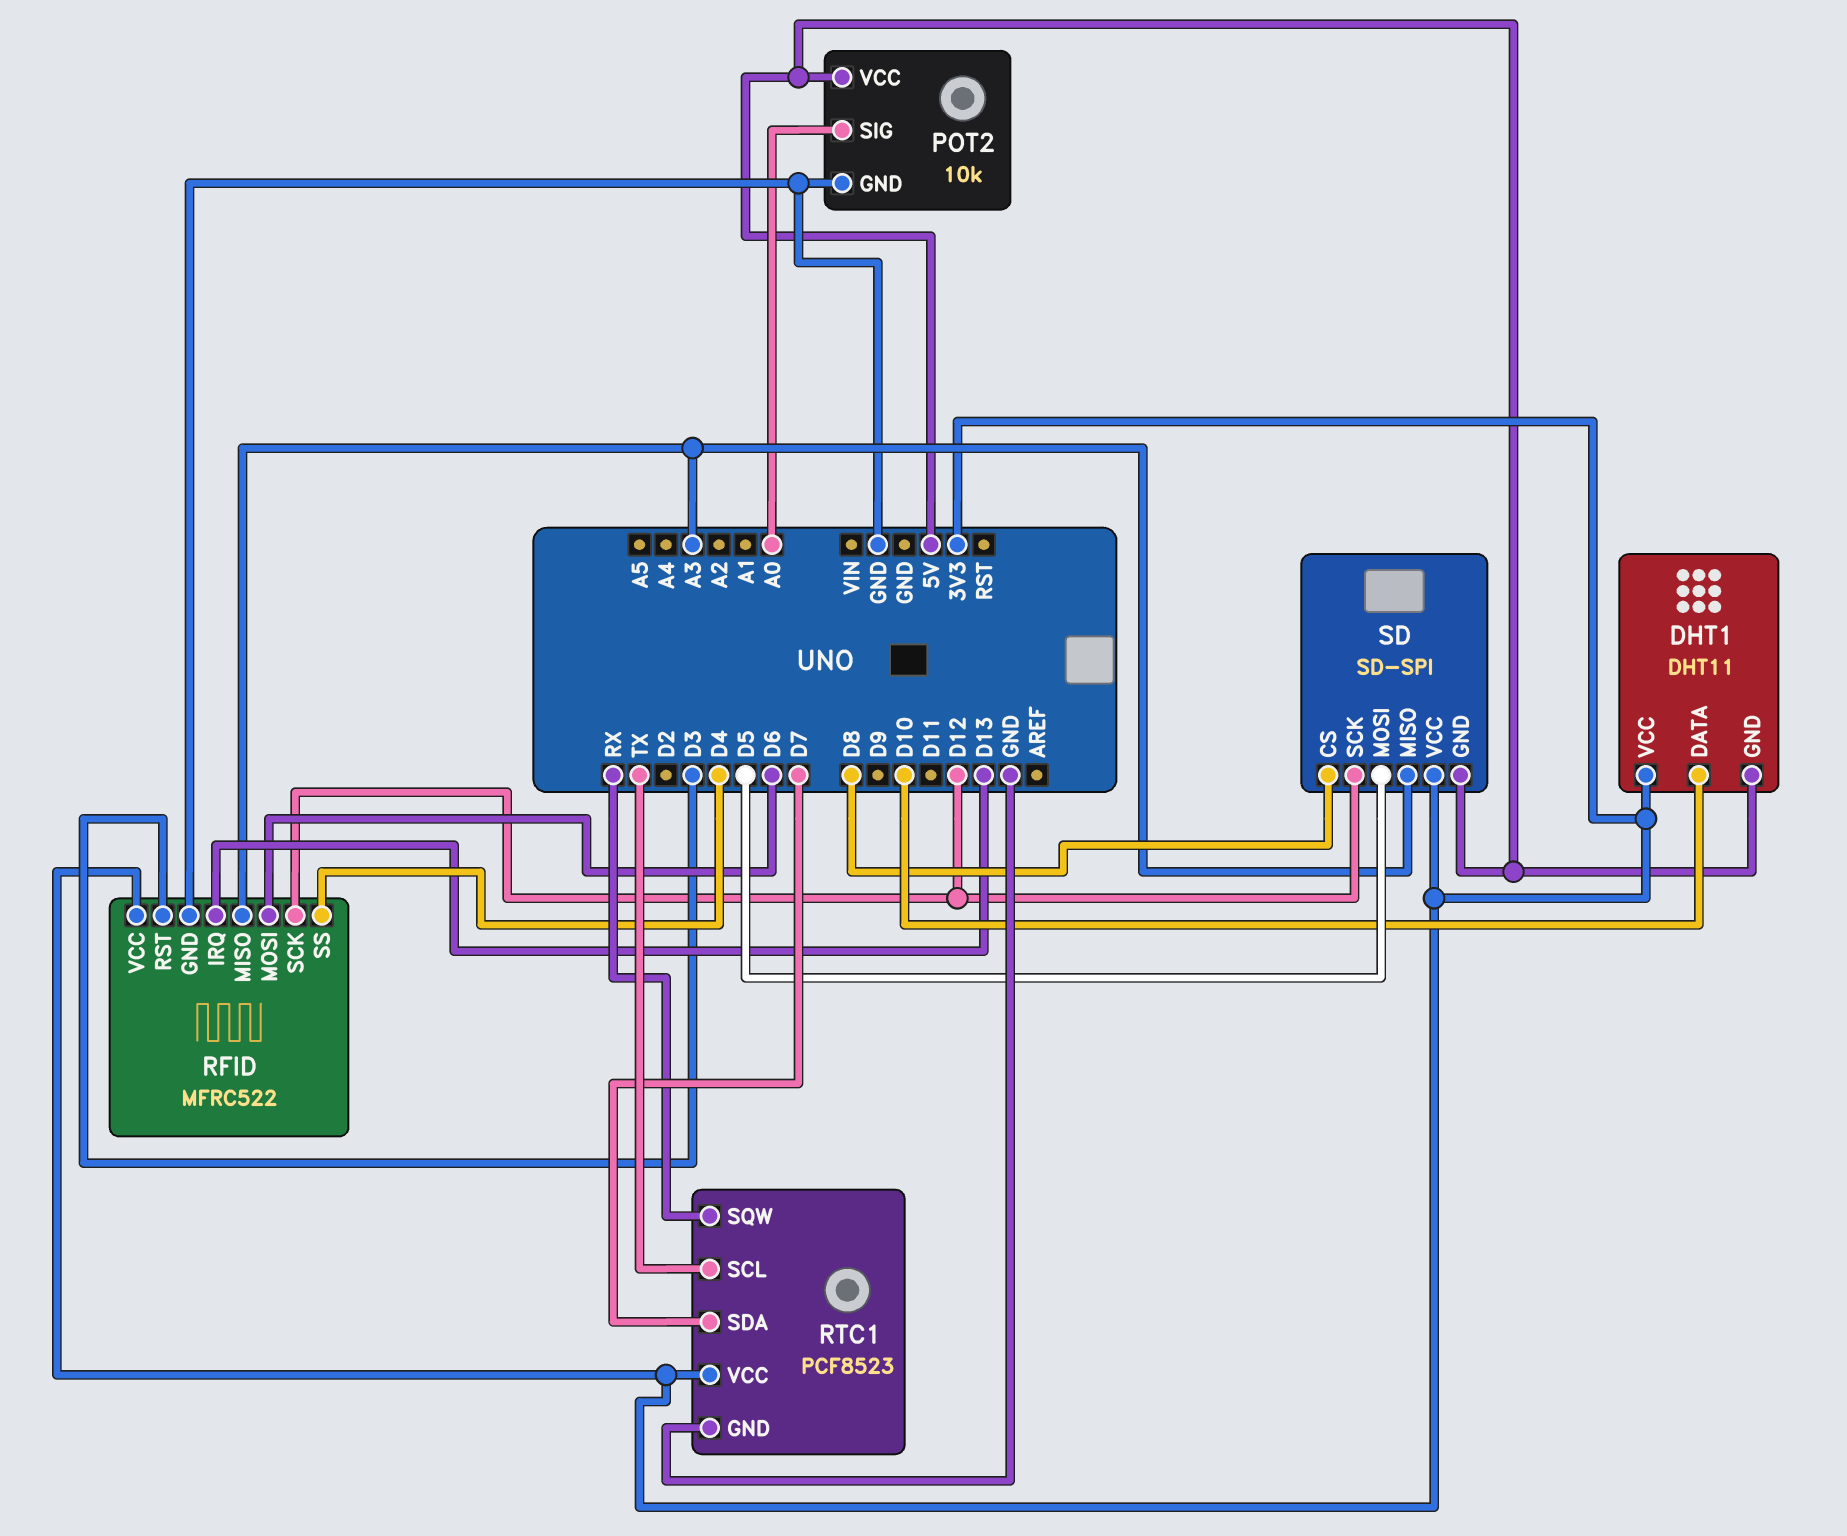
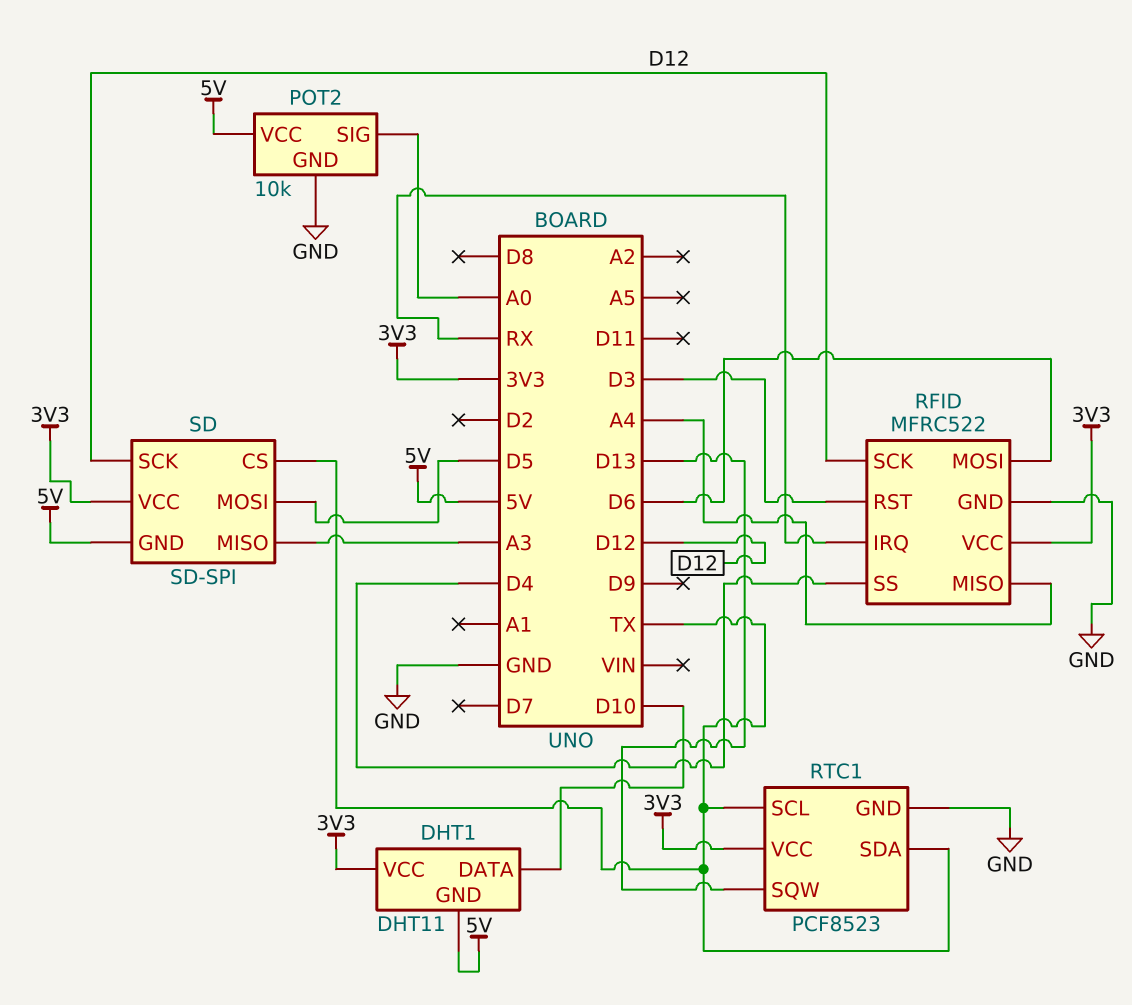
RFID pin IRQ: D13 -> RX
RFID pin MISO: A3 -> A4
RTC1 pin SDA: D7 -> TX
RTC1 pin SQW: RX -> D13
SD pin CS: D8 -> TX

